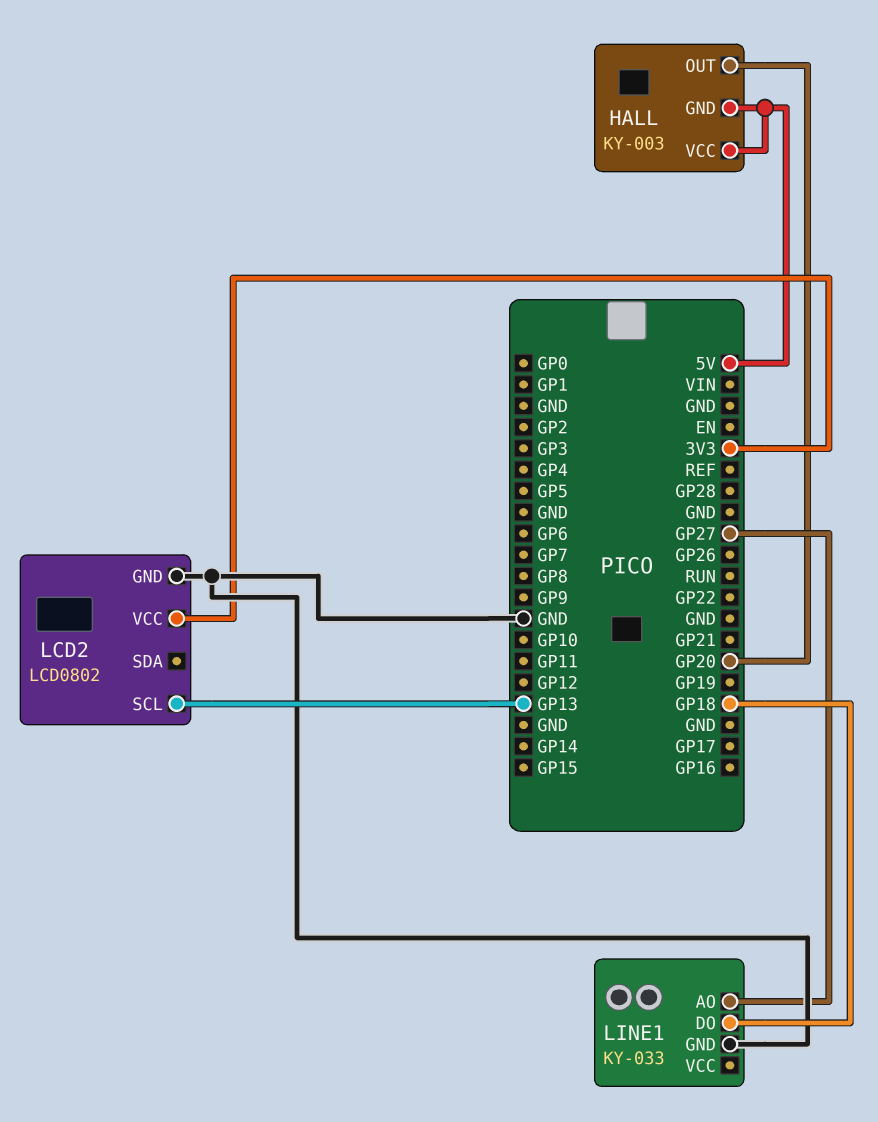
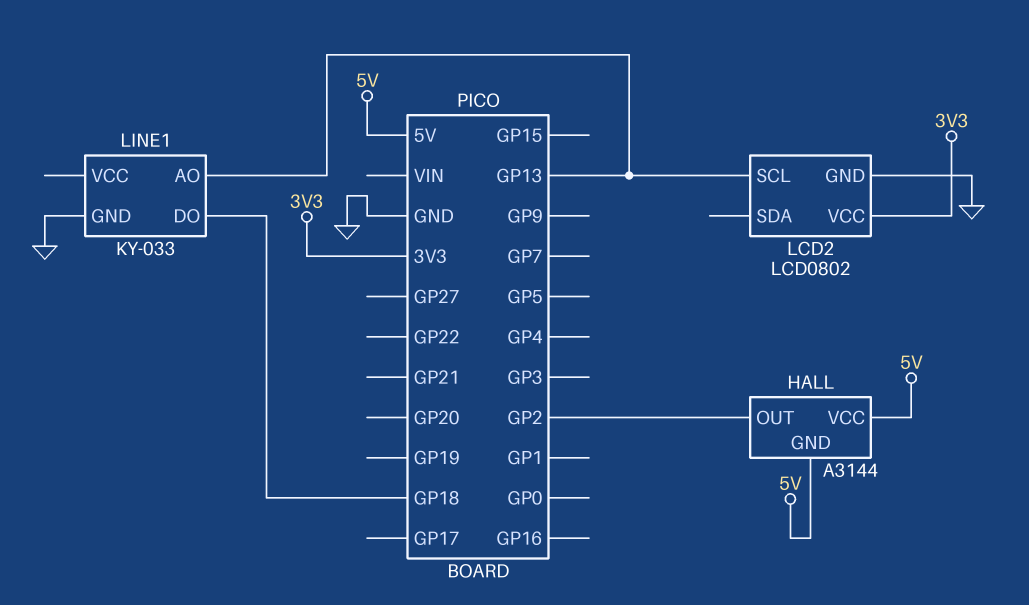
HALL: KY-003 -> A3144
HALL pin OUT: GP20 -> GP2
LINE1 pin AO: GP27 -> GP13

